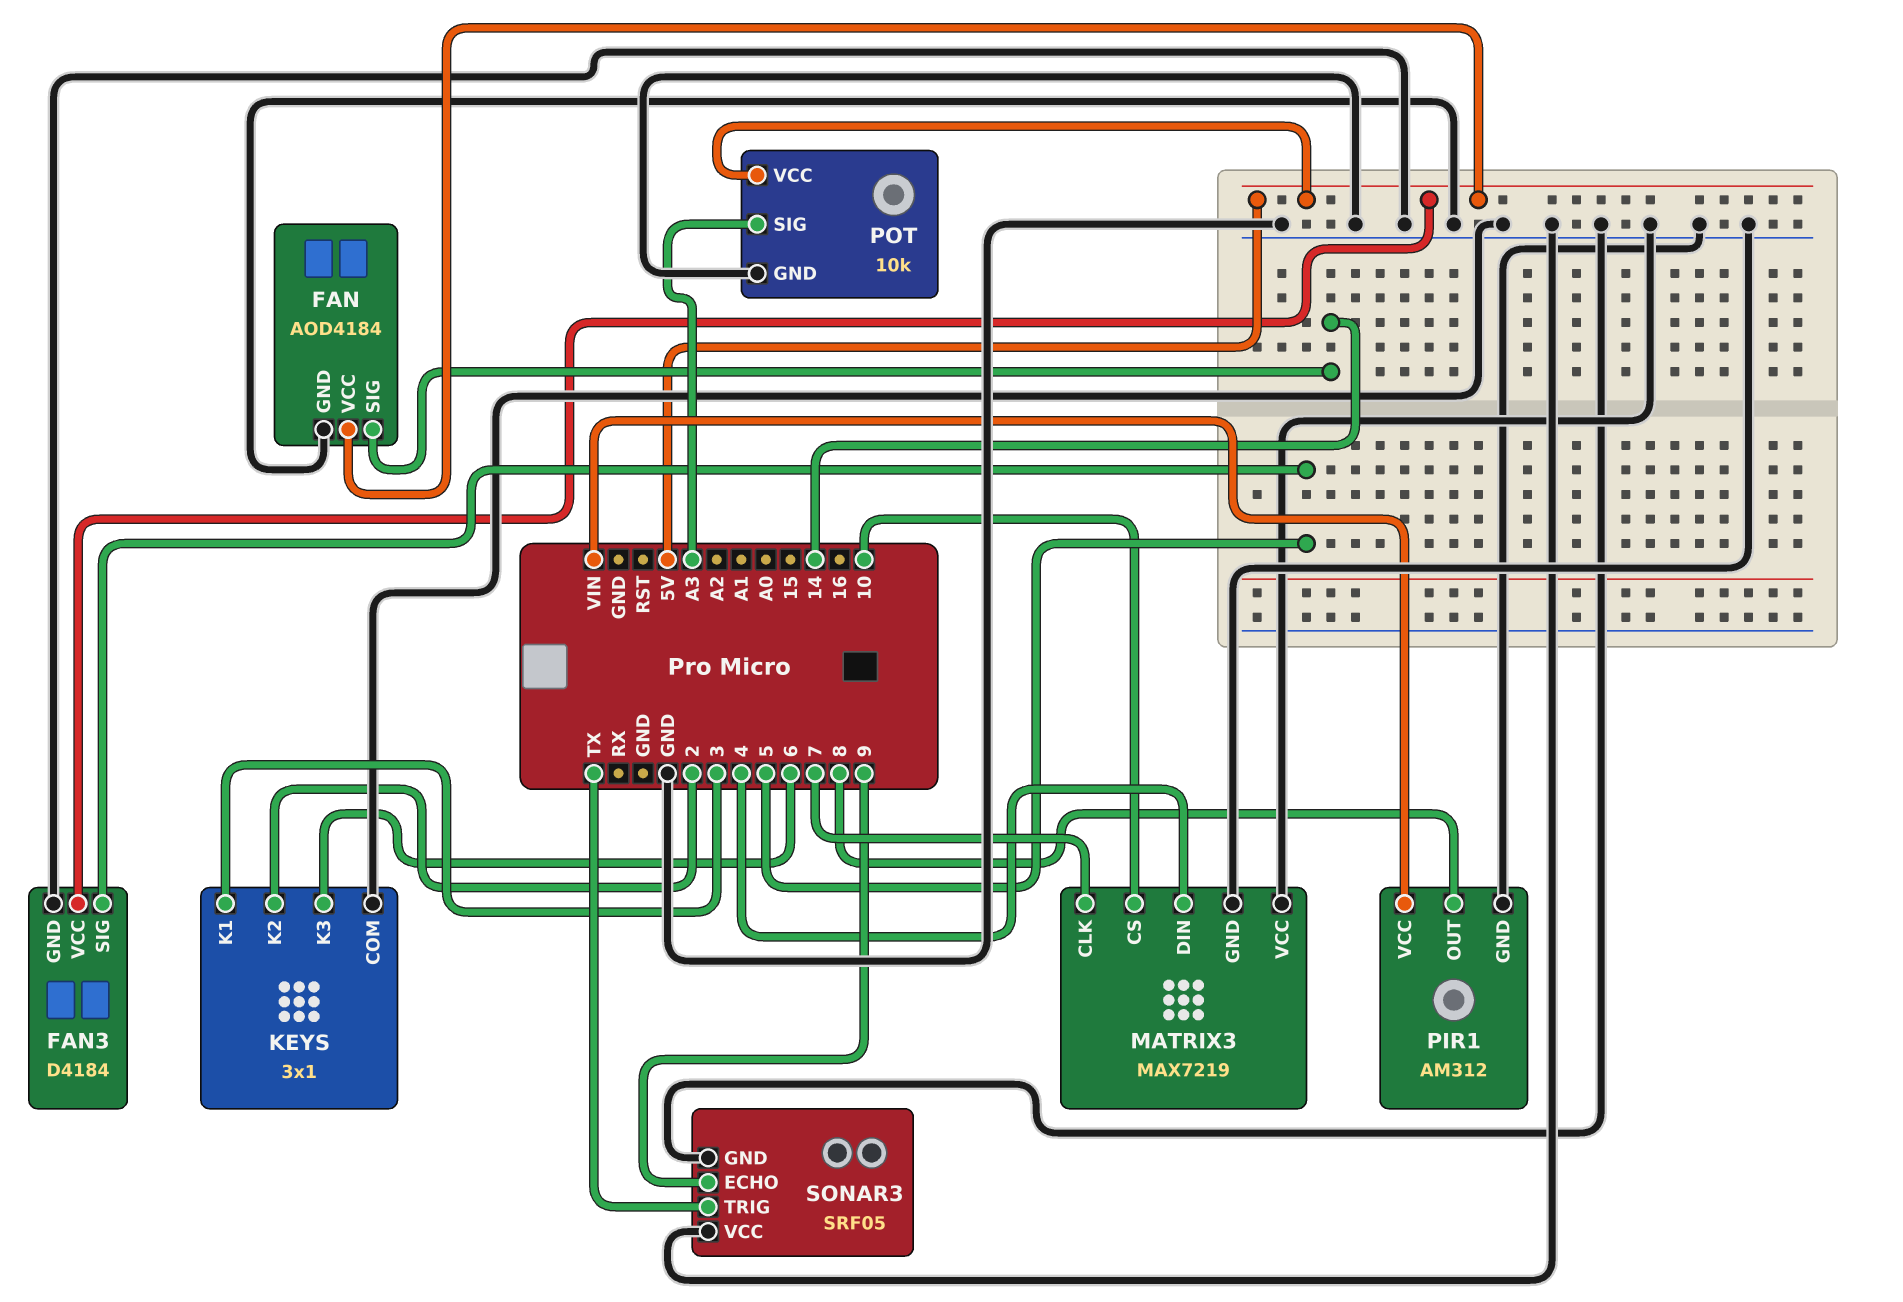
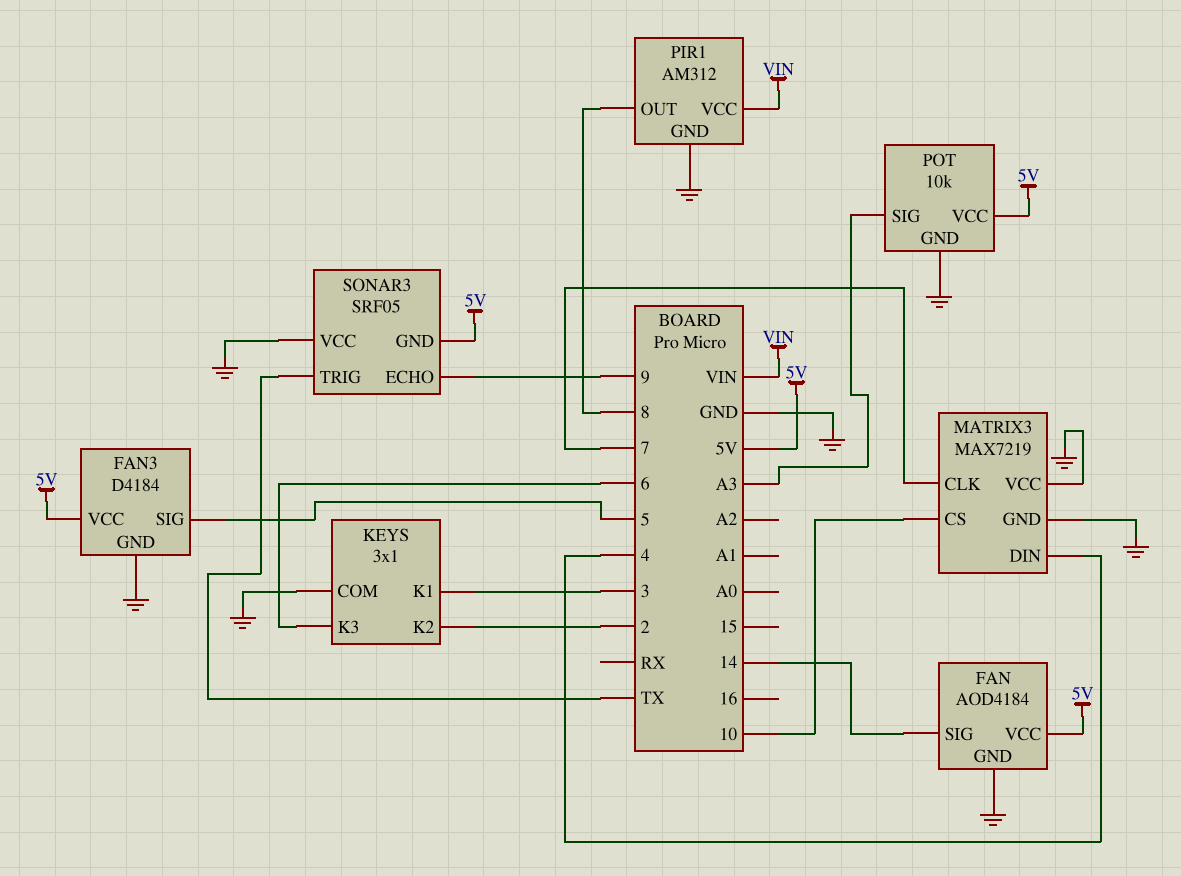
SONAR3 pin GND: GND -> 5V

